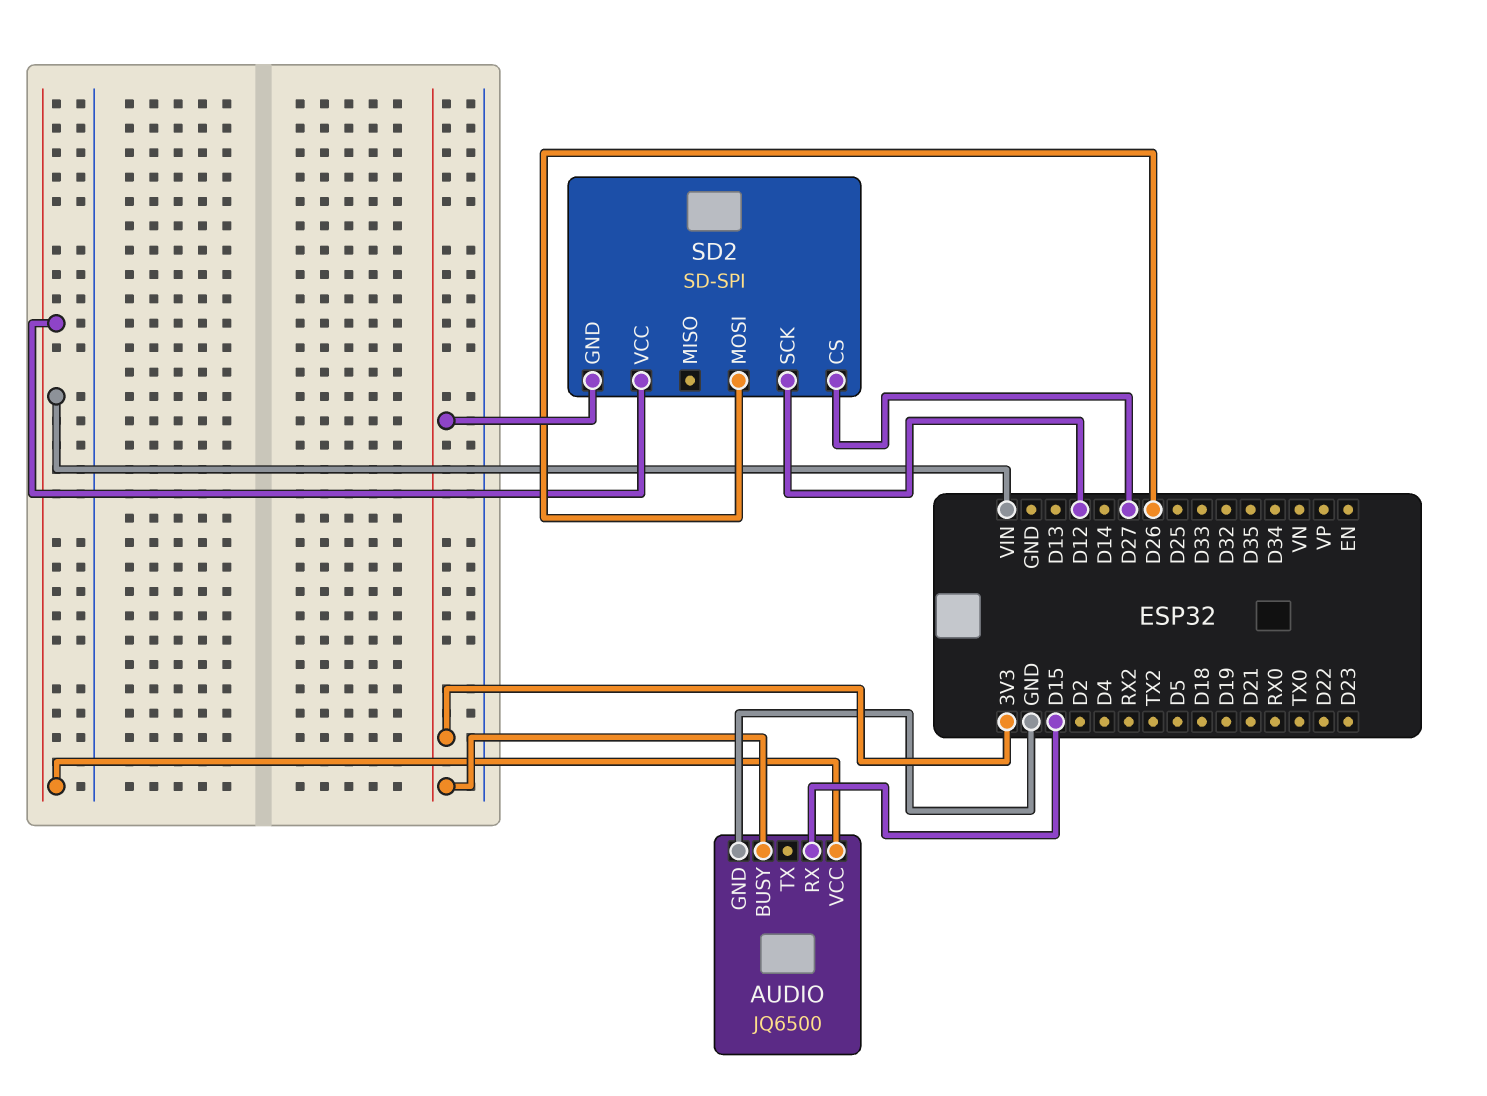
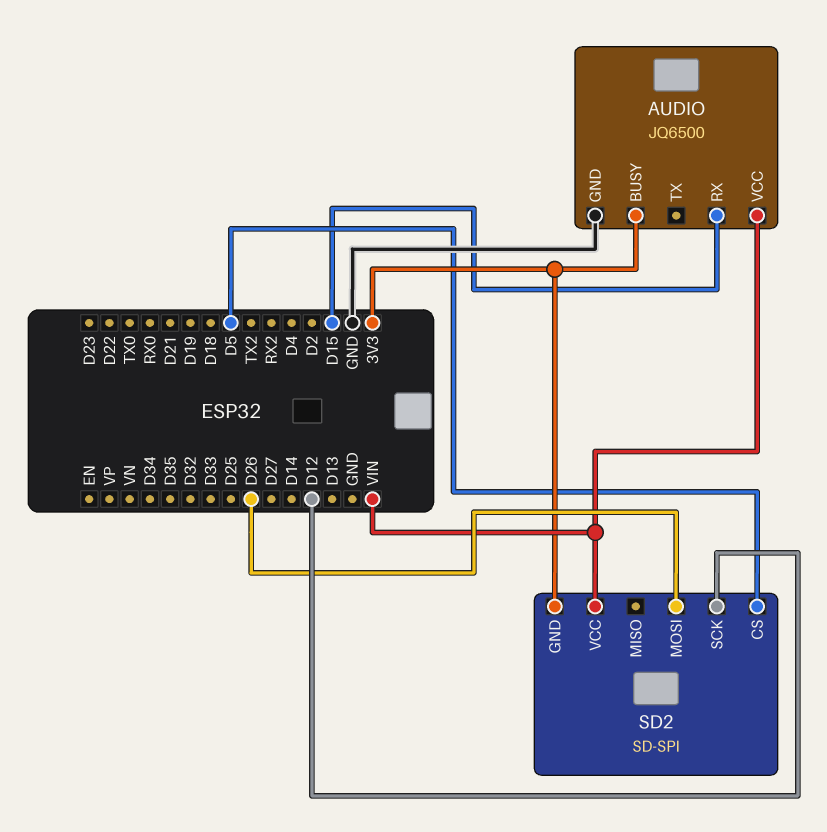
SD2 pin CS: D27 -> D5

